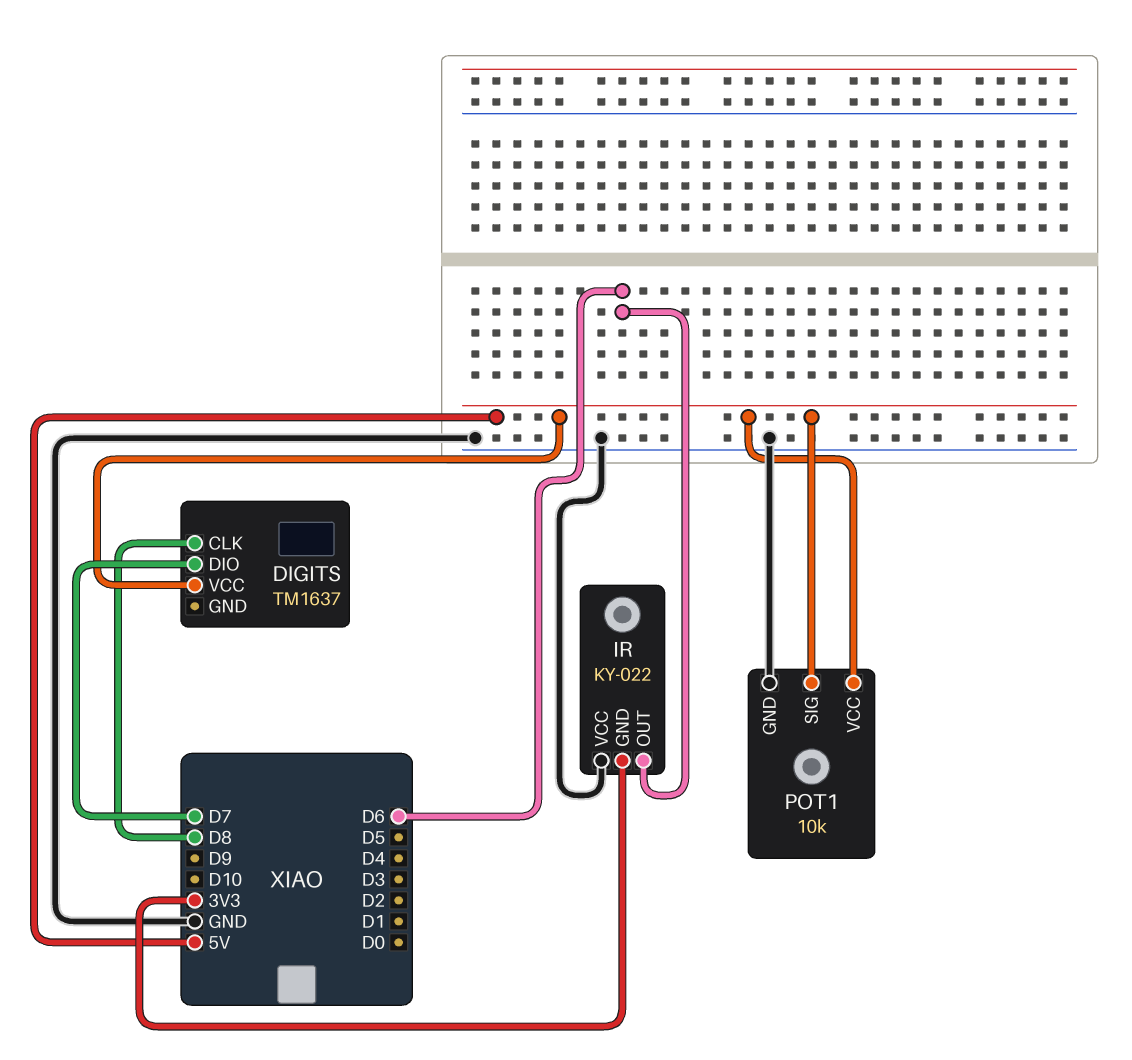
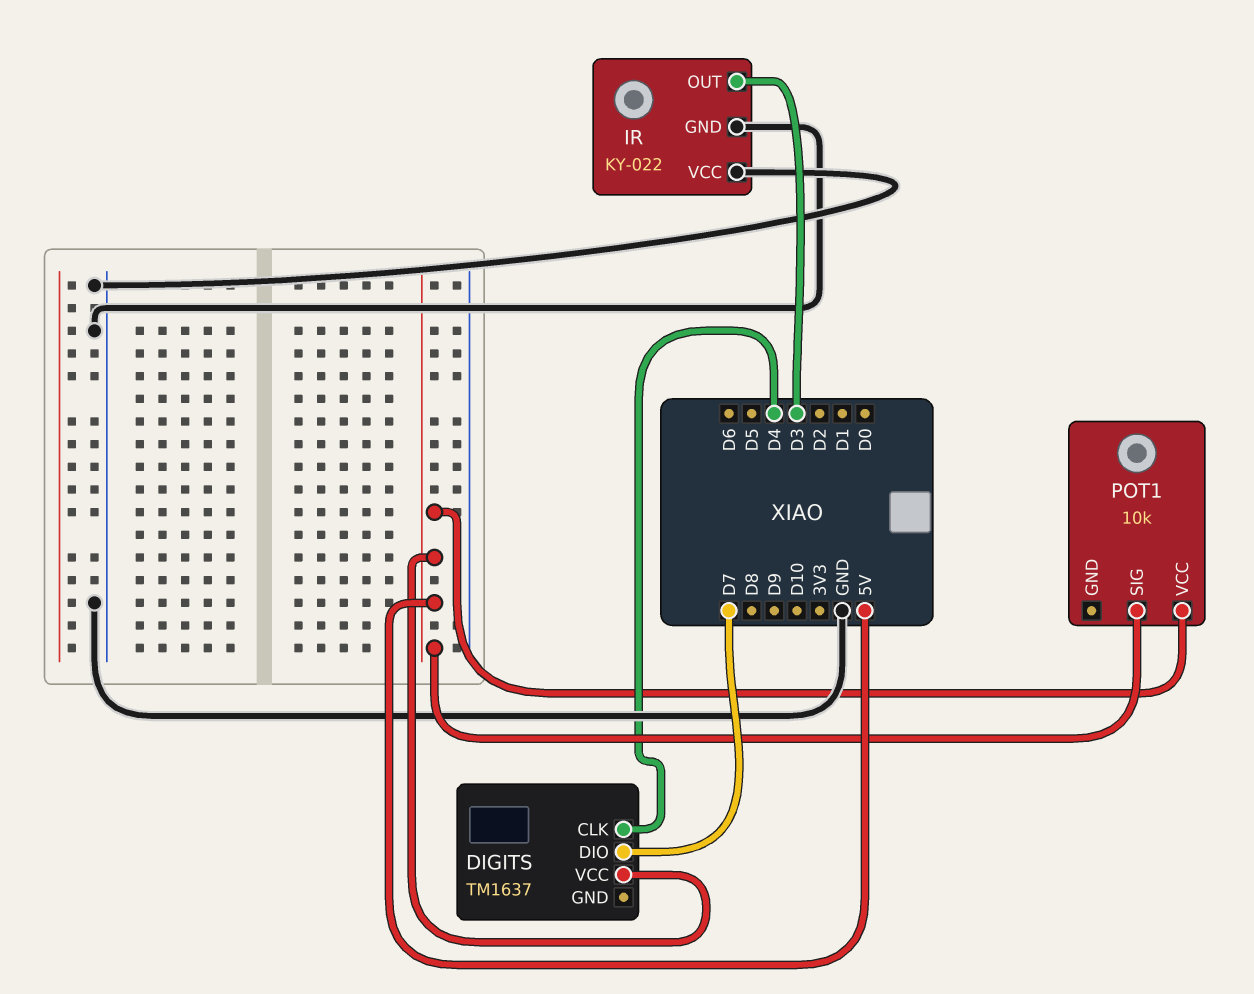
DIGITS pin CLK: D8 -> D4
IR pin GND: 3V3 -> GND
IR pin OUT: D6 -> D3
POT1 pin GND: GND -> none

